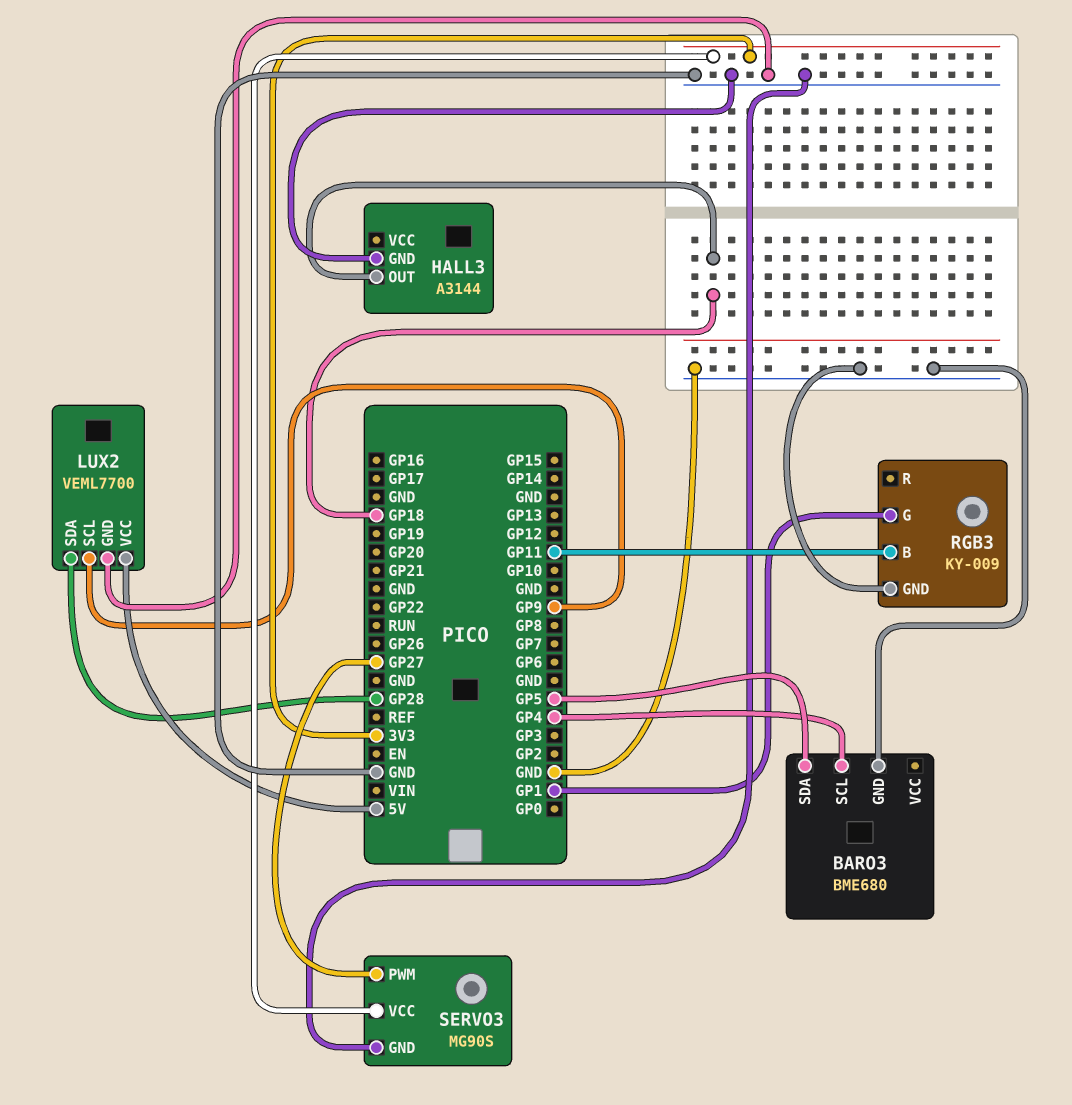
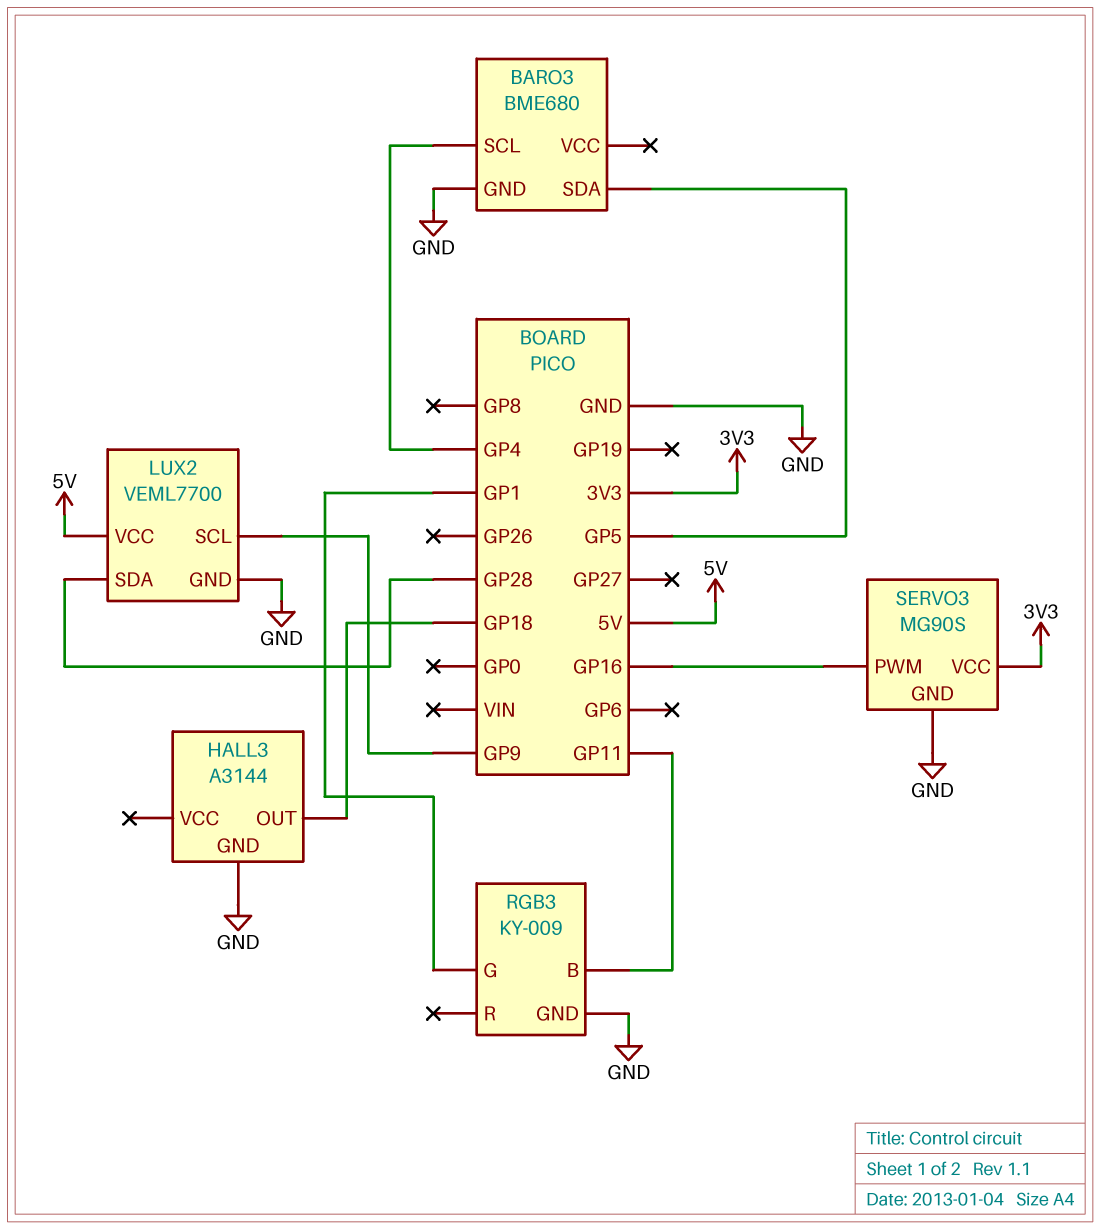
SERVO3 pin PWM: GP27 -> GP16

